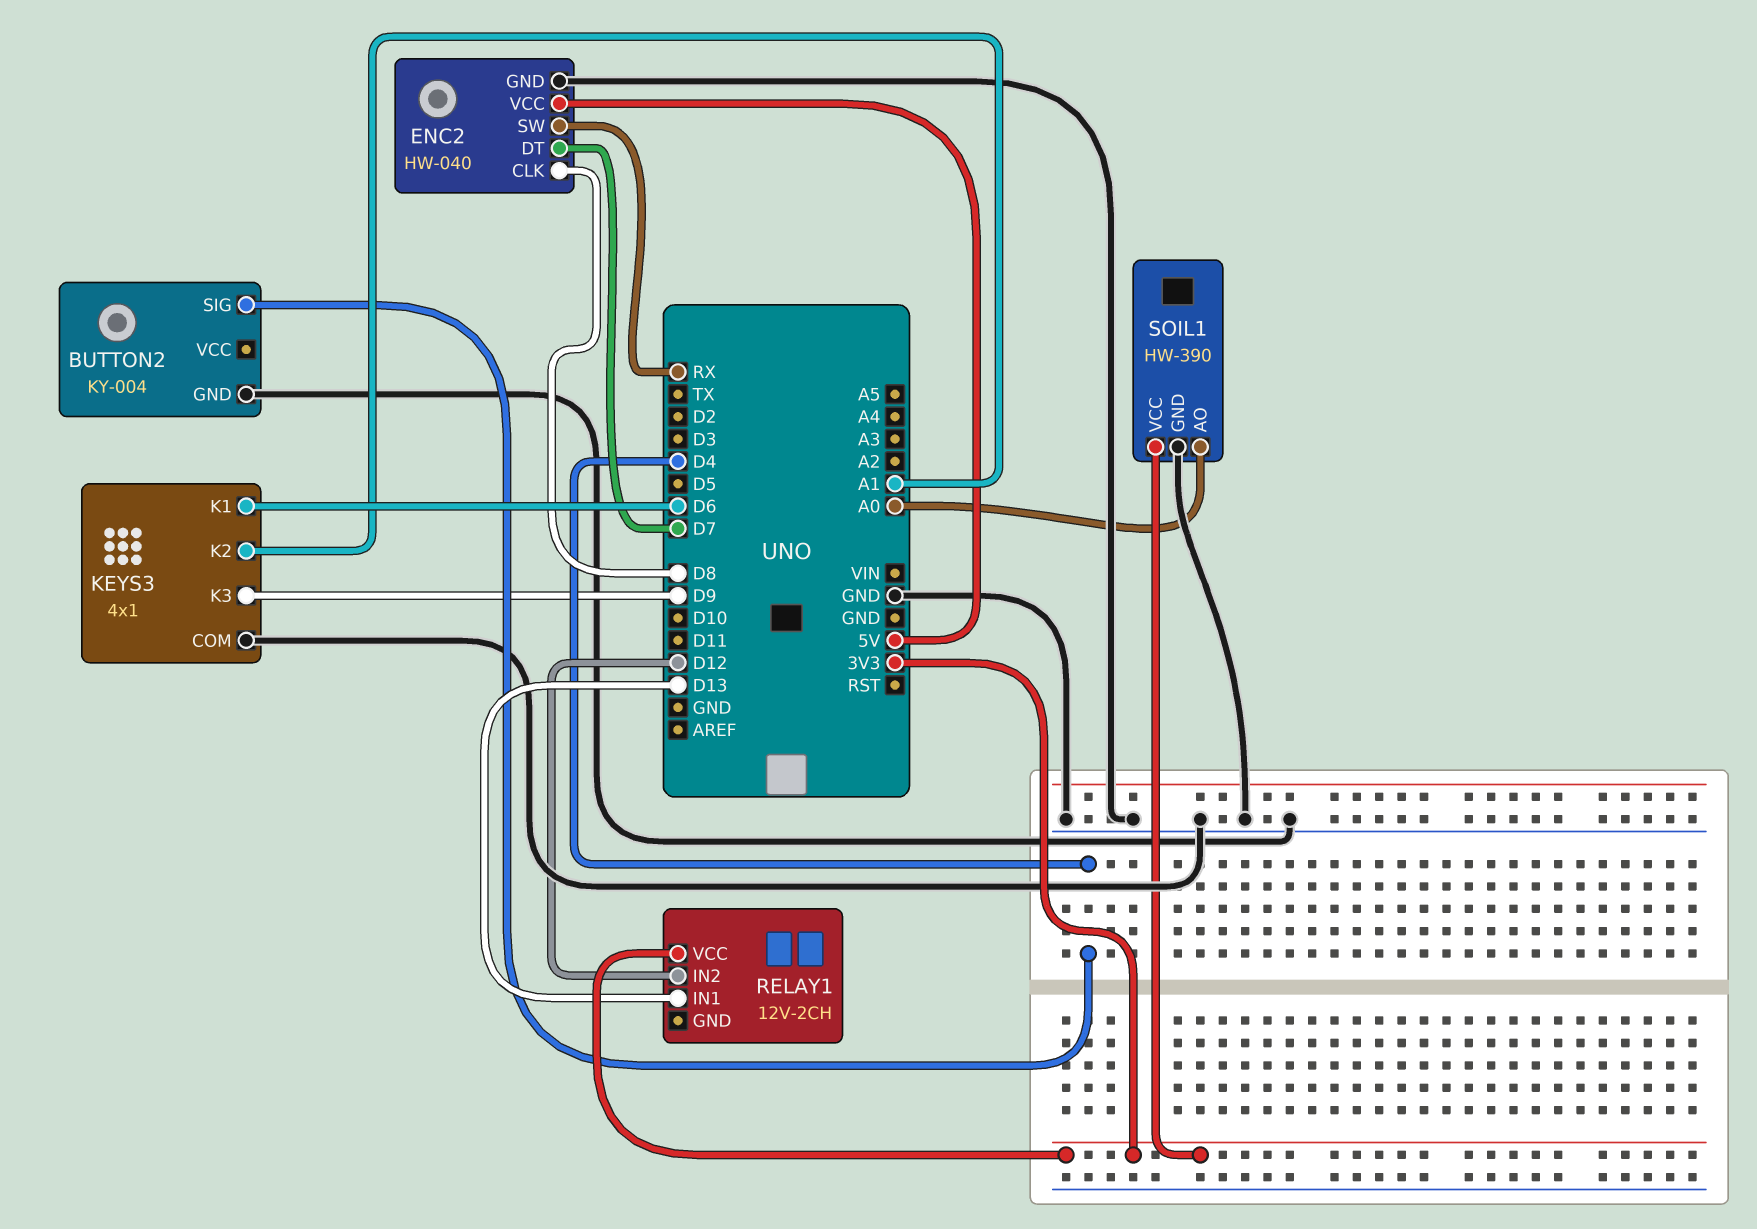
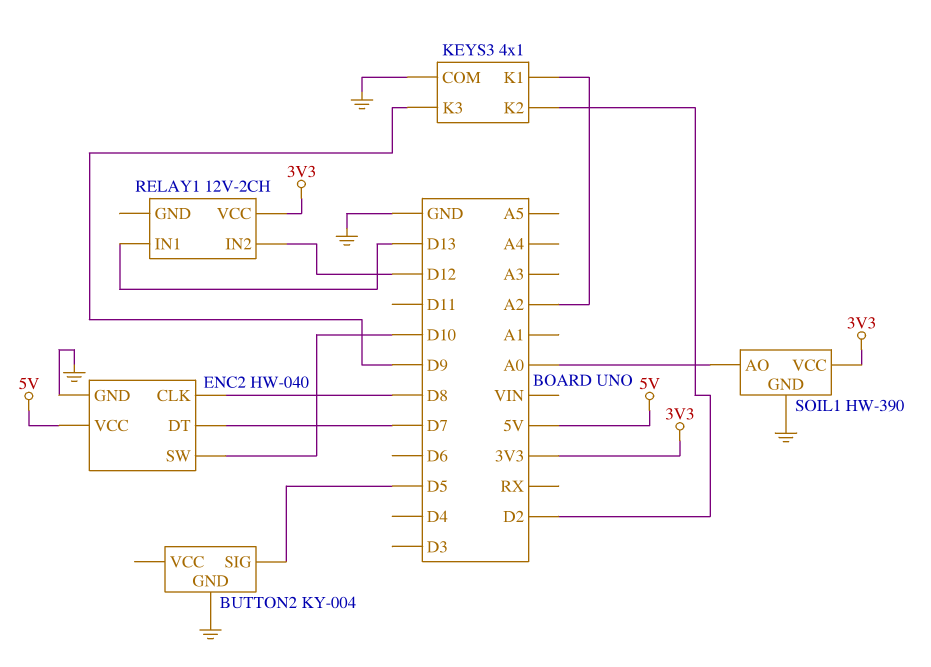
BUTTON2 pin SIG: D4 -> D5
ENC2 pin SW: RX -> D10
KEYS3 pin K1: D6 -> A2
KEYS3 pin K2: A1 -> D2

